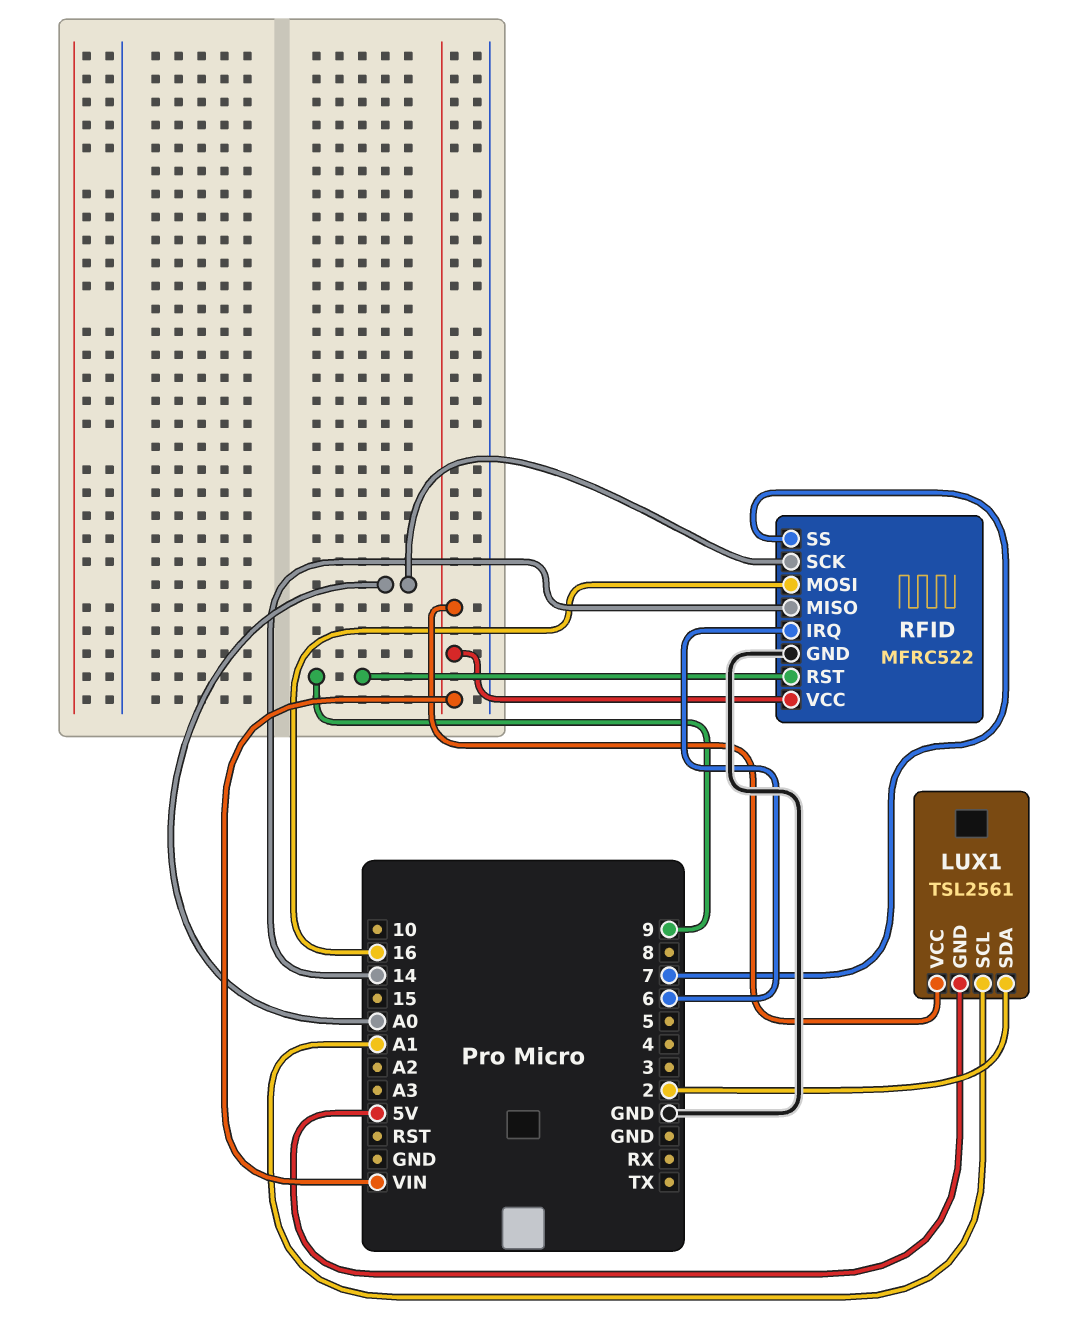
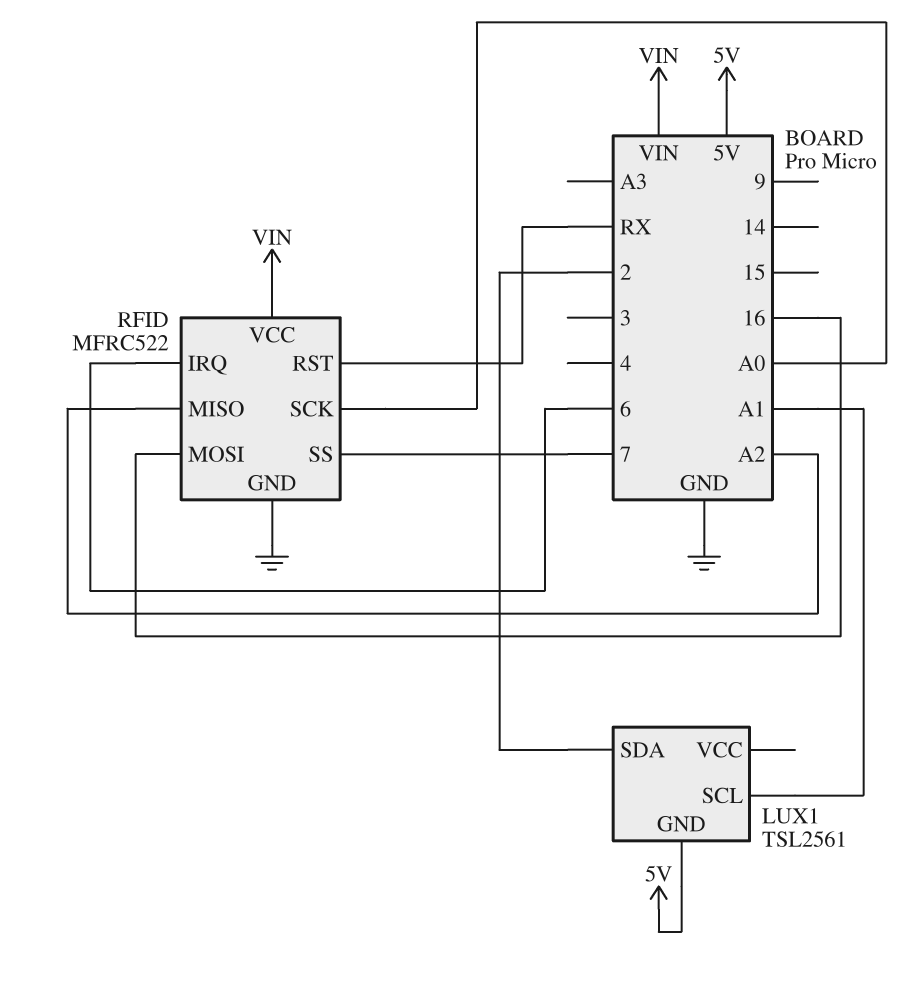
LUX1 pin VCC: VIN -> none
RFID pin MISO: 14 -> A2
RFID pin RST: 9 -> RX

